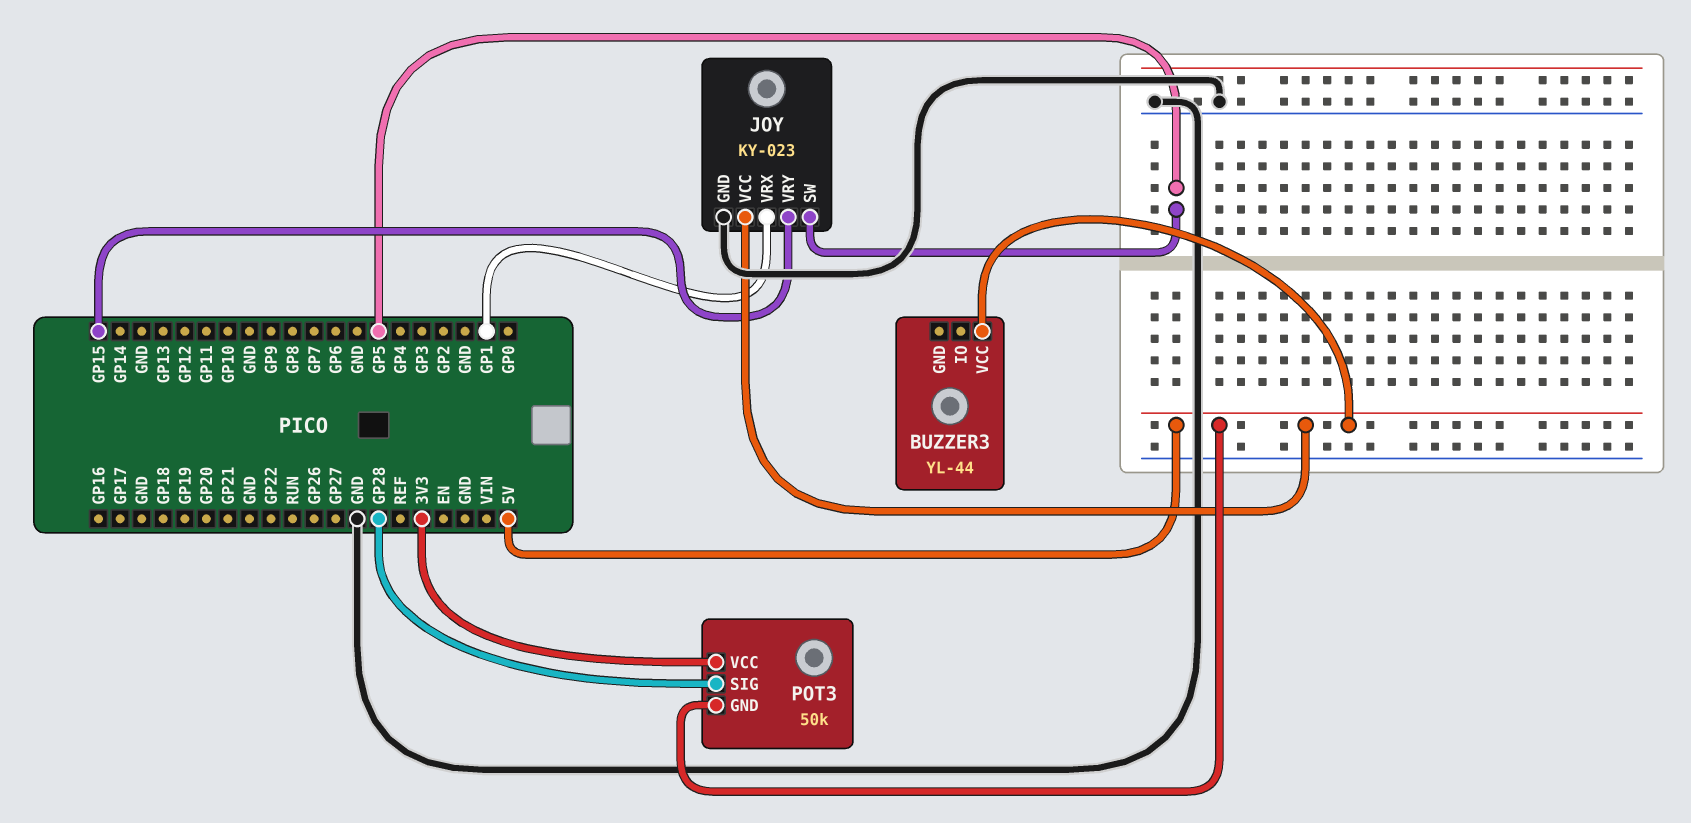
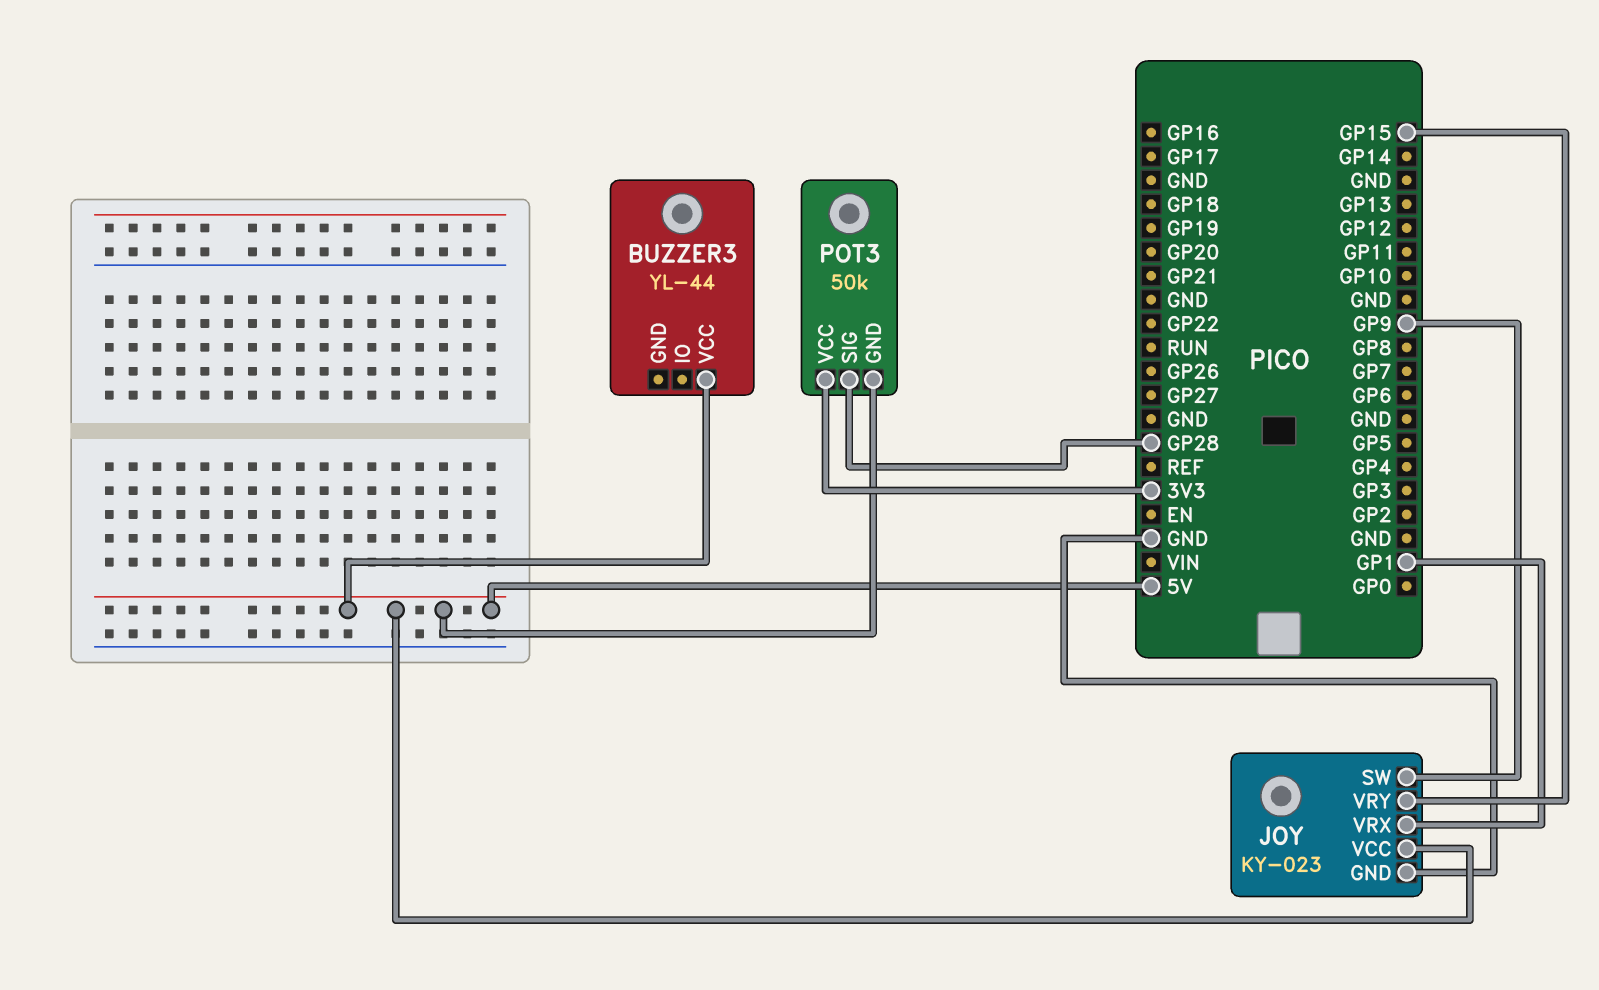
JOY pin SW: GP5 -> GP9

